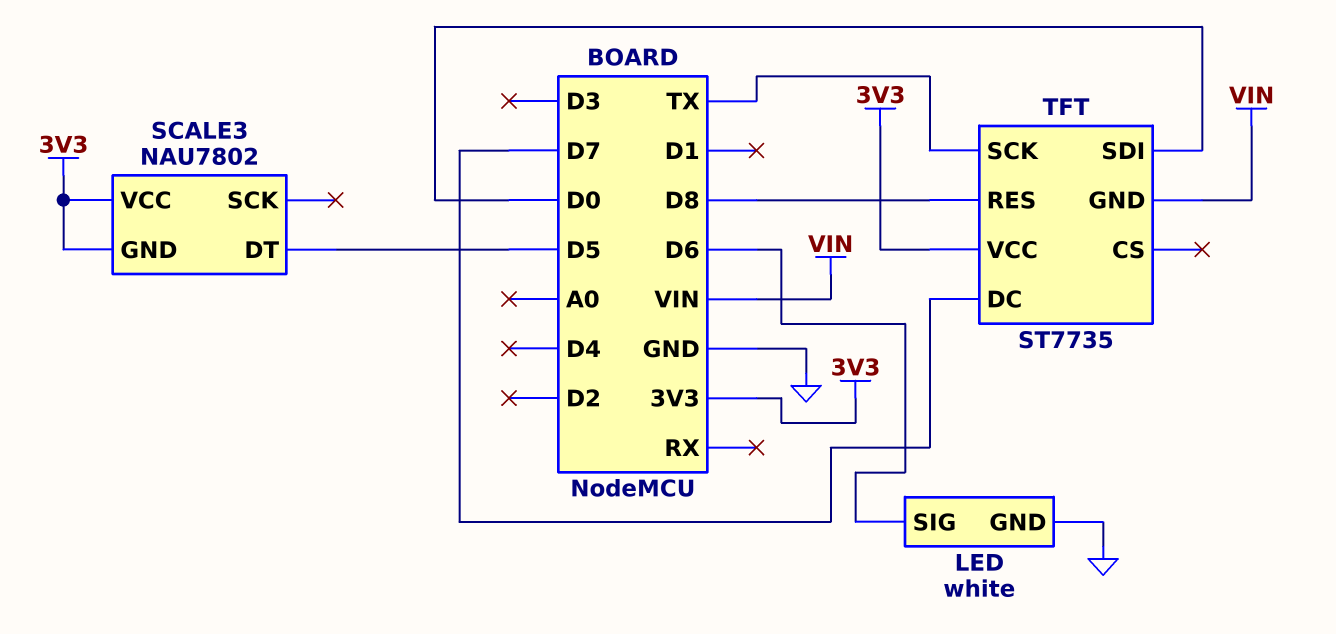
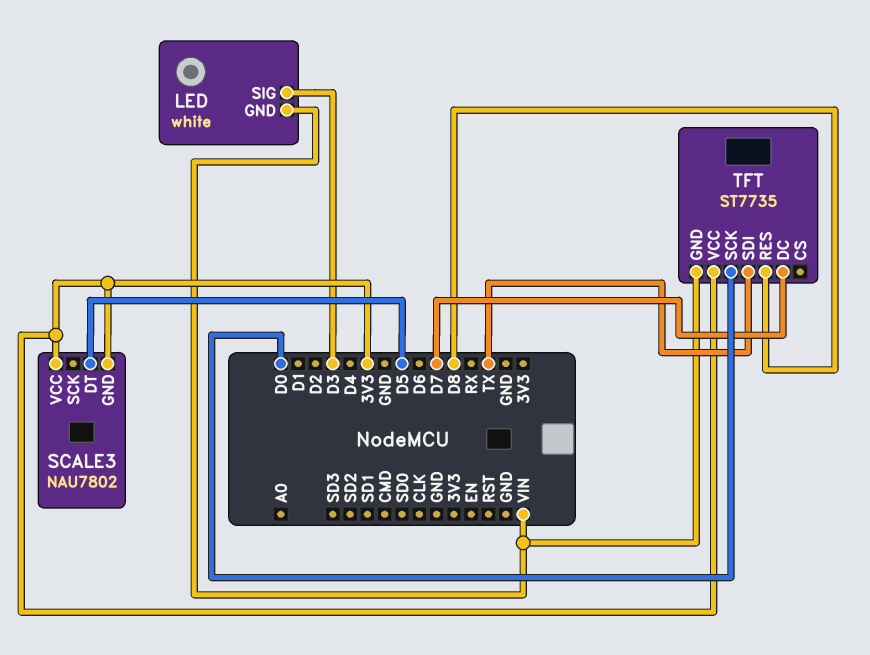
LED pin GND: GND -> VIN
LED pin SIG: D6 -> D3
TFT pin SCK: TX -> D0
TFT pin SDI: D0 -> TX

